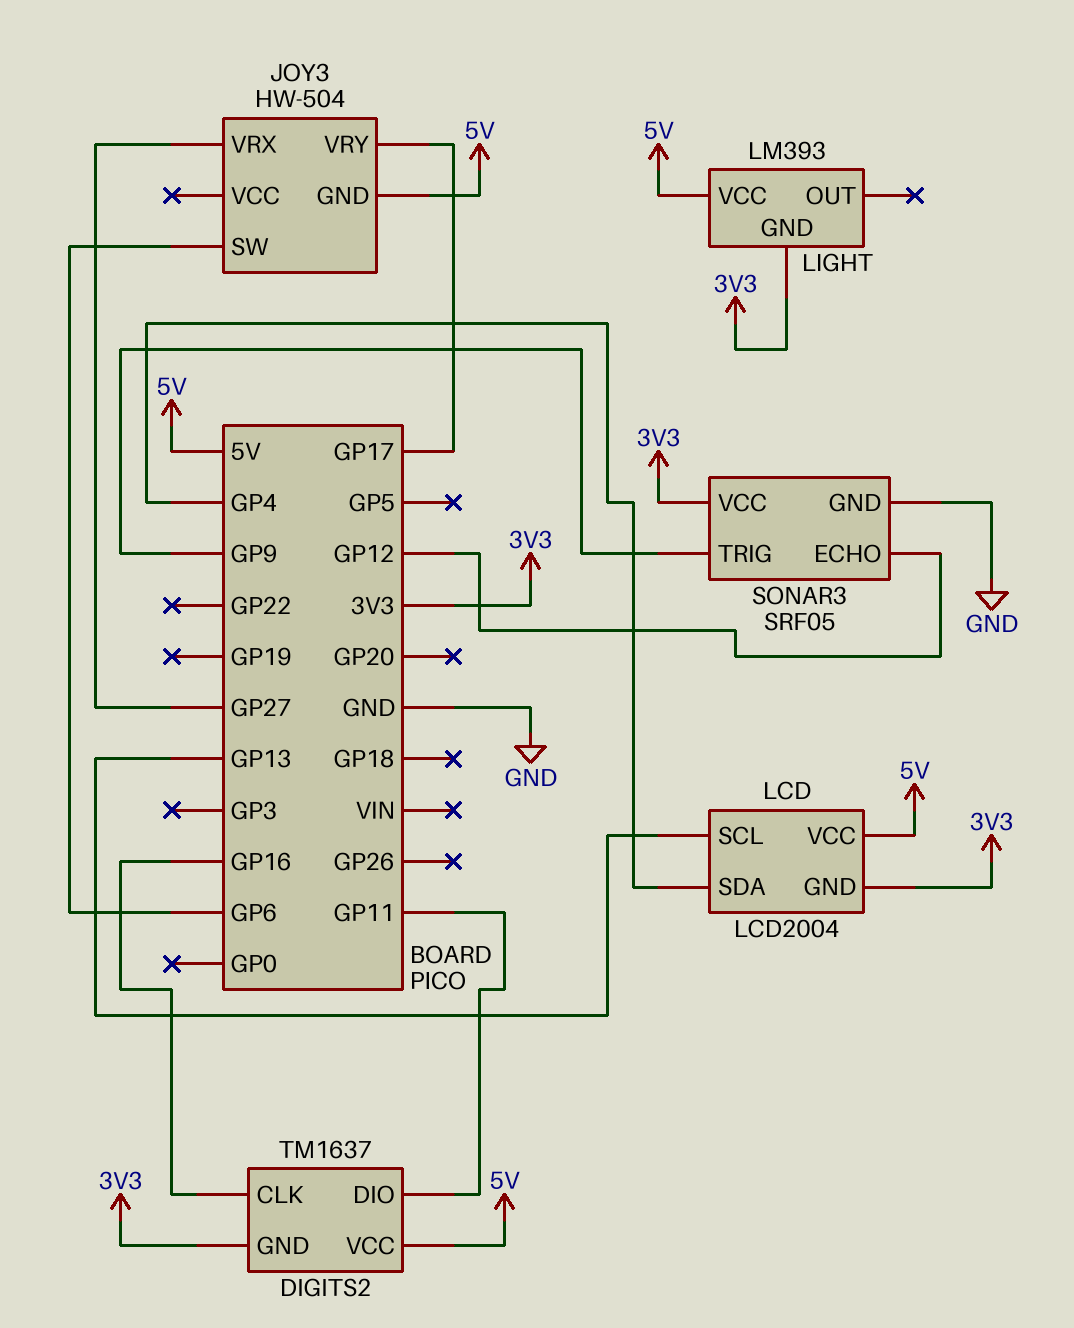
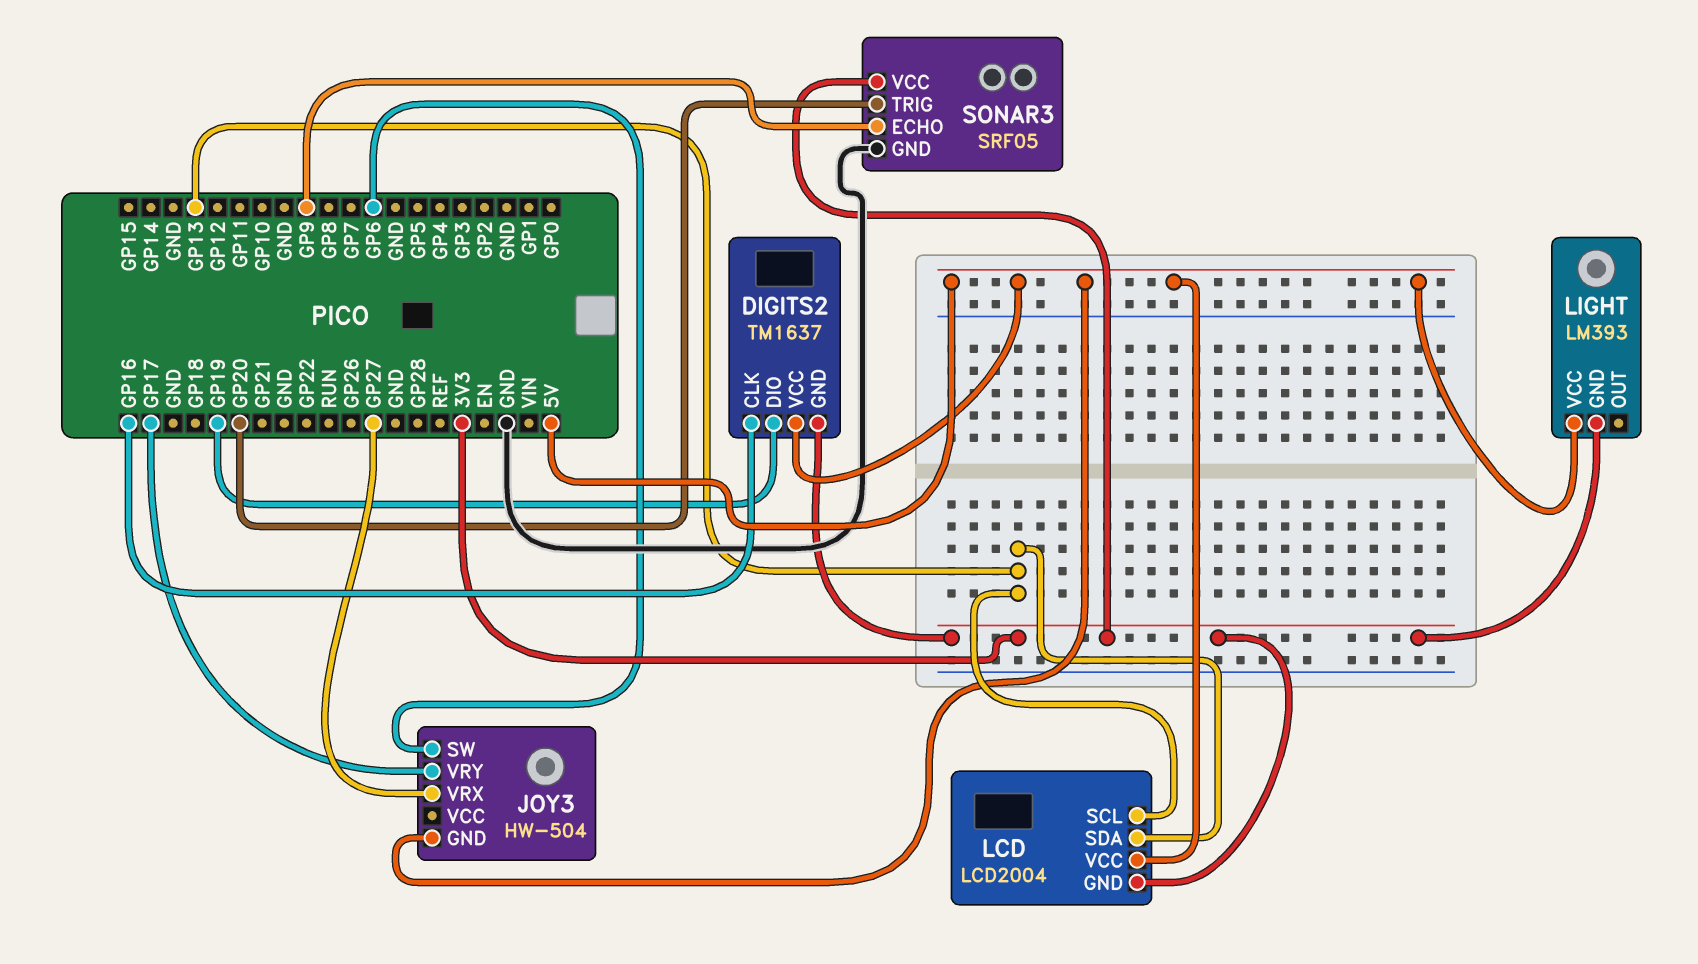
DIGITS2 pin DIO: GP11 -> GP19
LCD pin SDA: GP4 -> GP13
SONAR3 pin ECHO: GP12 -> GP9
SONAR3 pin TRIG: GP9 -> GP20

